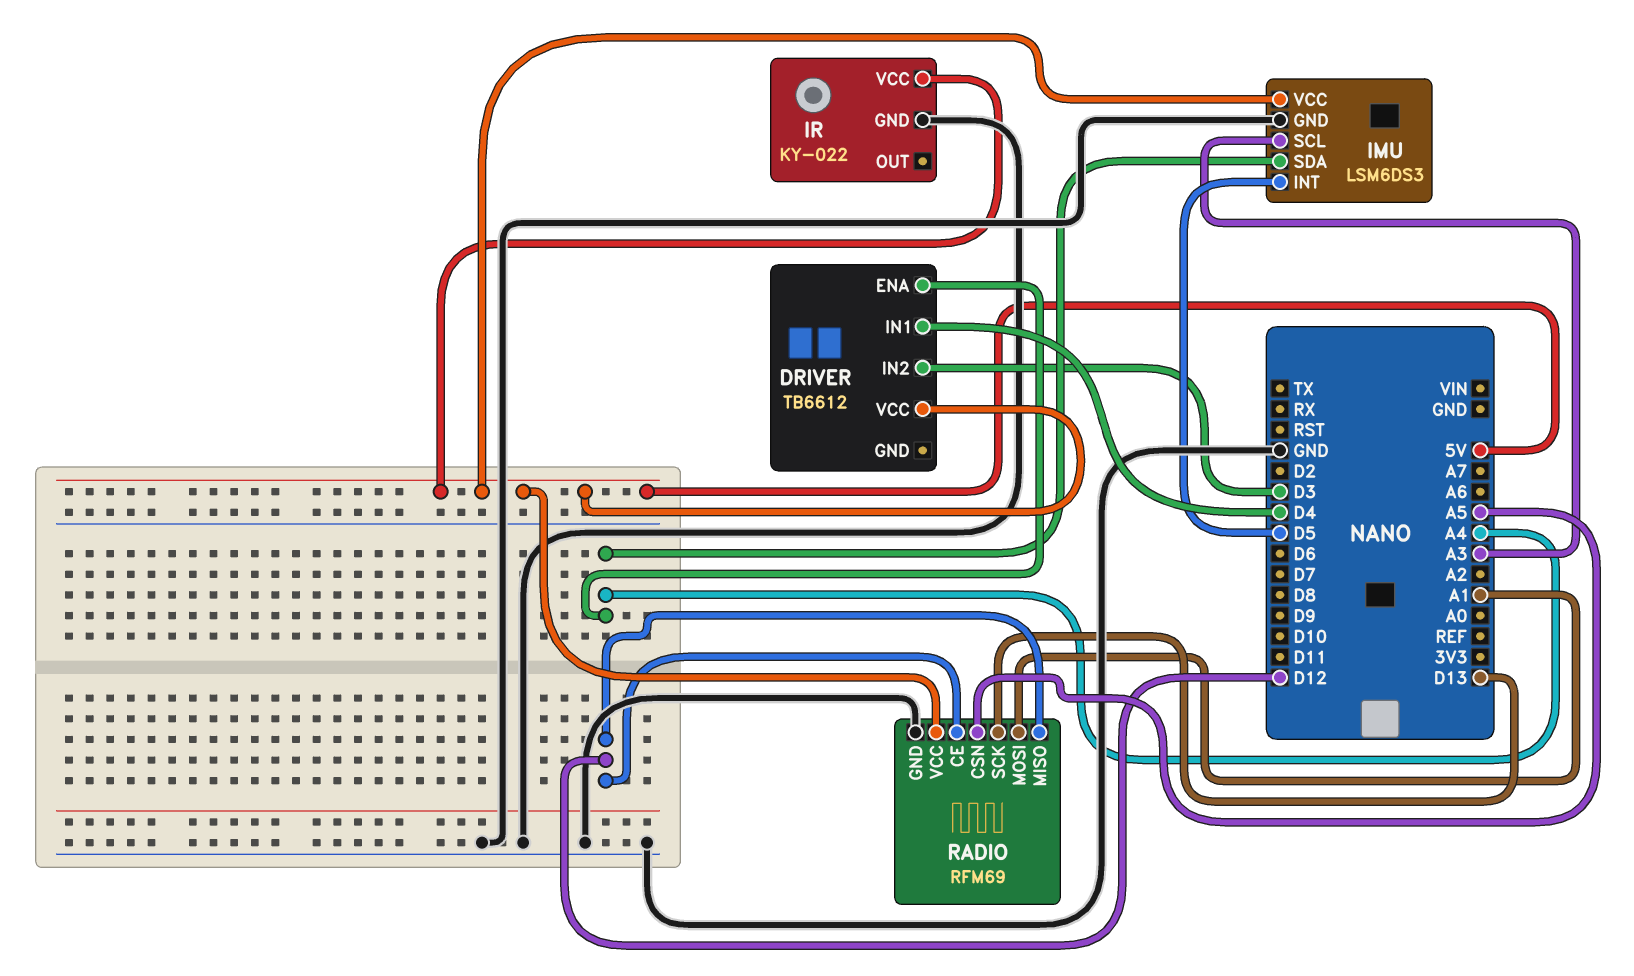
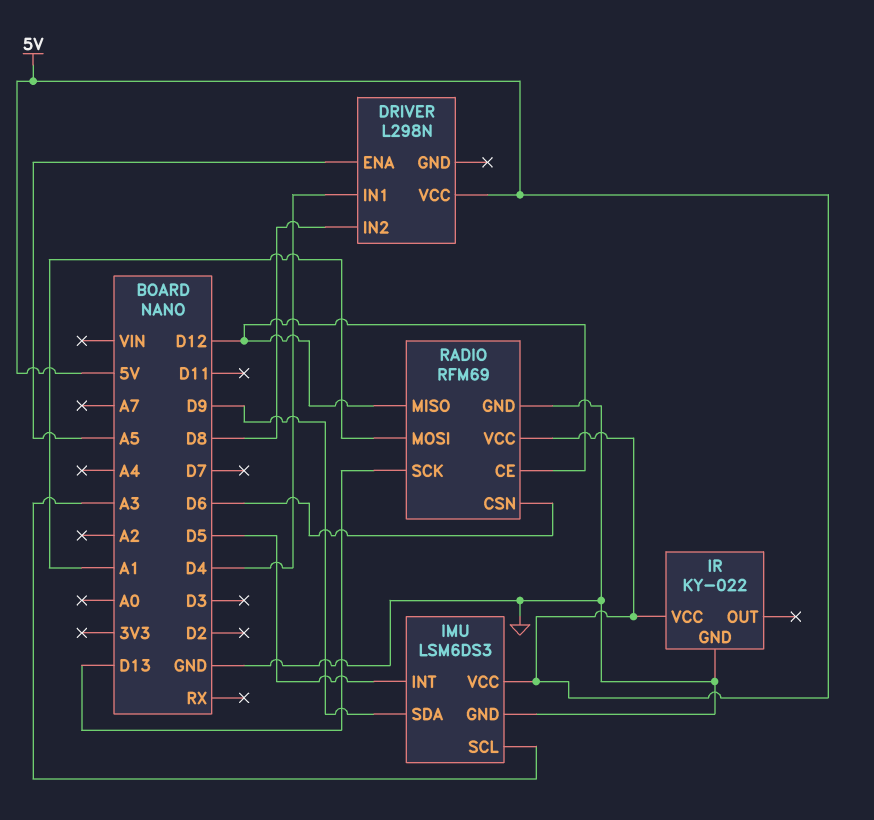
DRIVER: TB6612 -> L298N
DRIVER pin ENA: A4 -> A5
DRIVER pin IN2: D3 -> D8
IMU pin SDA: A4 -> D9
RADIO pin CSN: A5 -> D6

